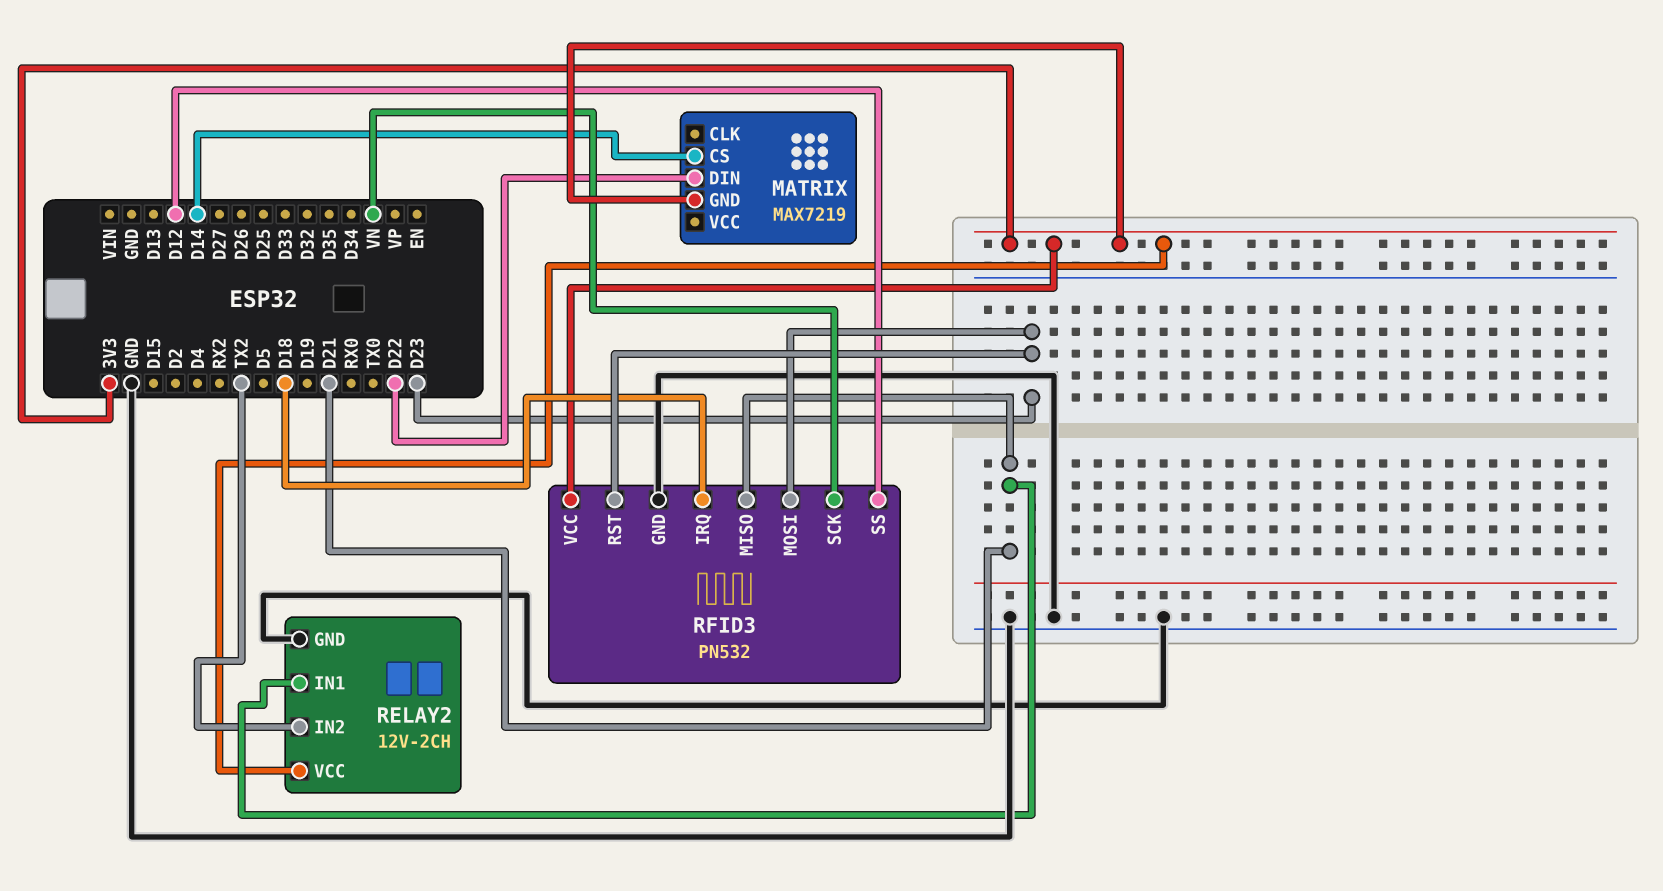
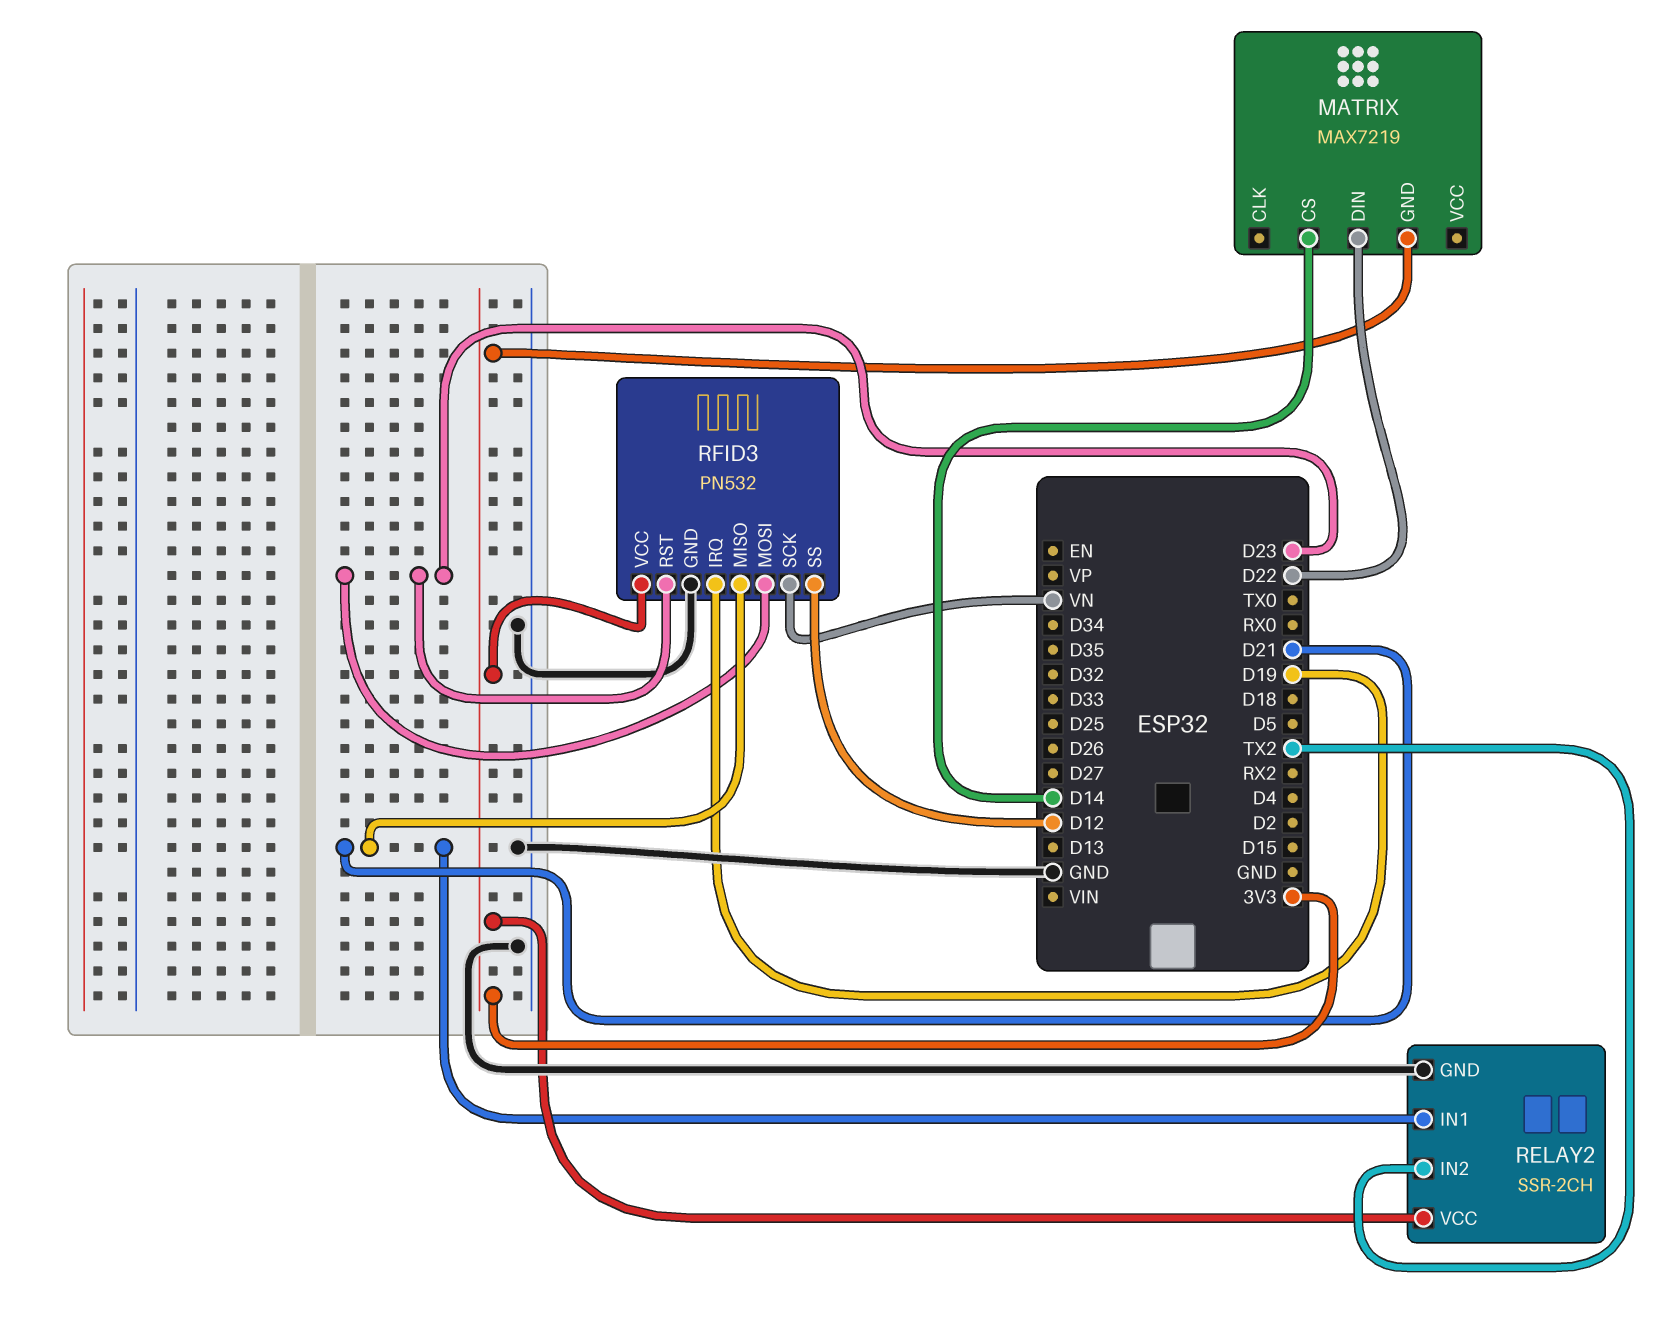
RELAY2: 12V-2CH -> SSR-2CH
RFID3 pin IRQ: D18 -> D19

